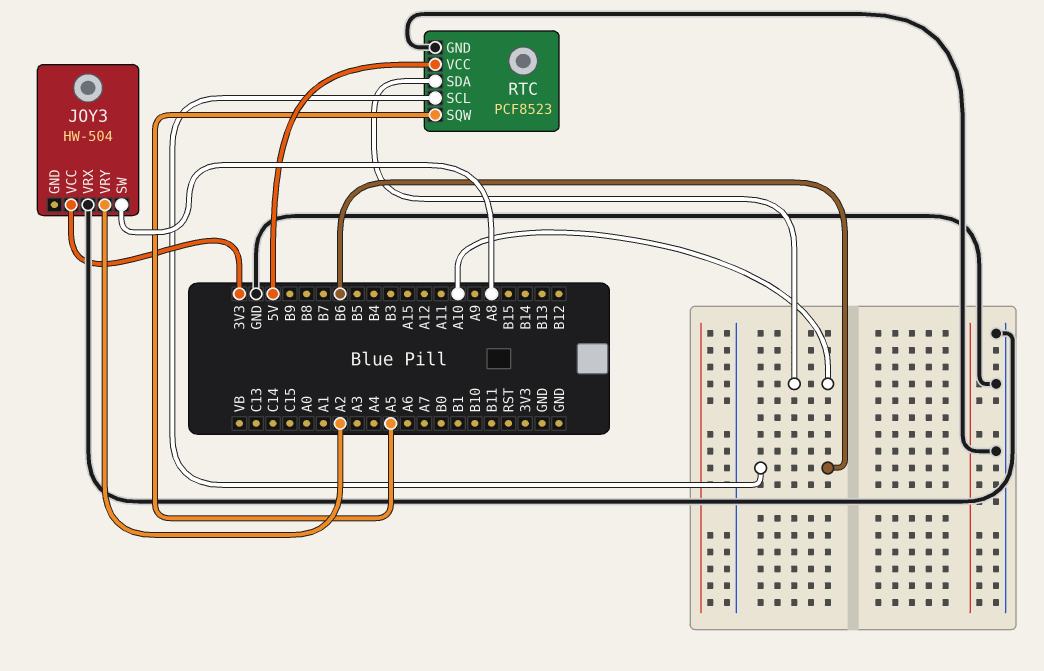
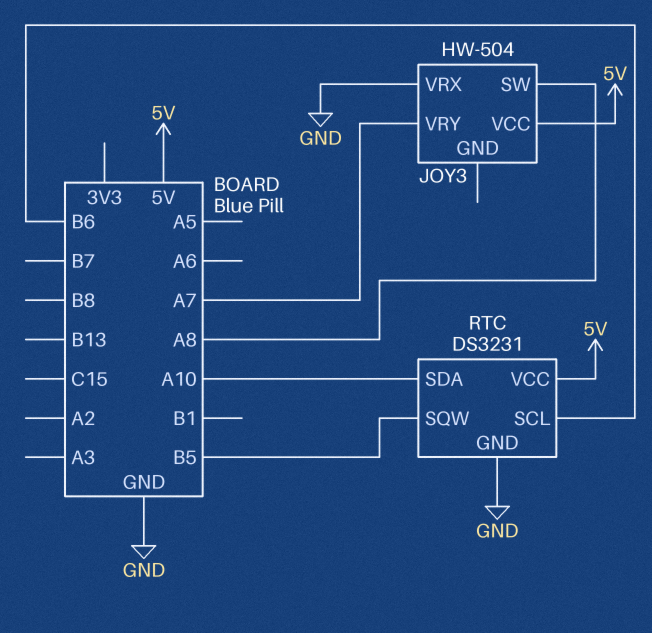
JOY3 pin VCC: 3V3 -> 5V
JOY3 pin VRY: A2 -> A7
RTC: PCF8523 -> DS3231
RTC pin SQW: A5 -> B5

